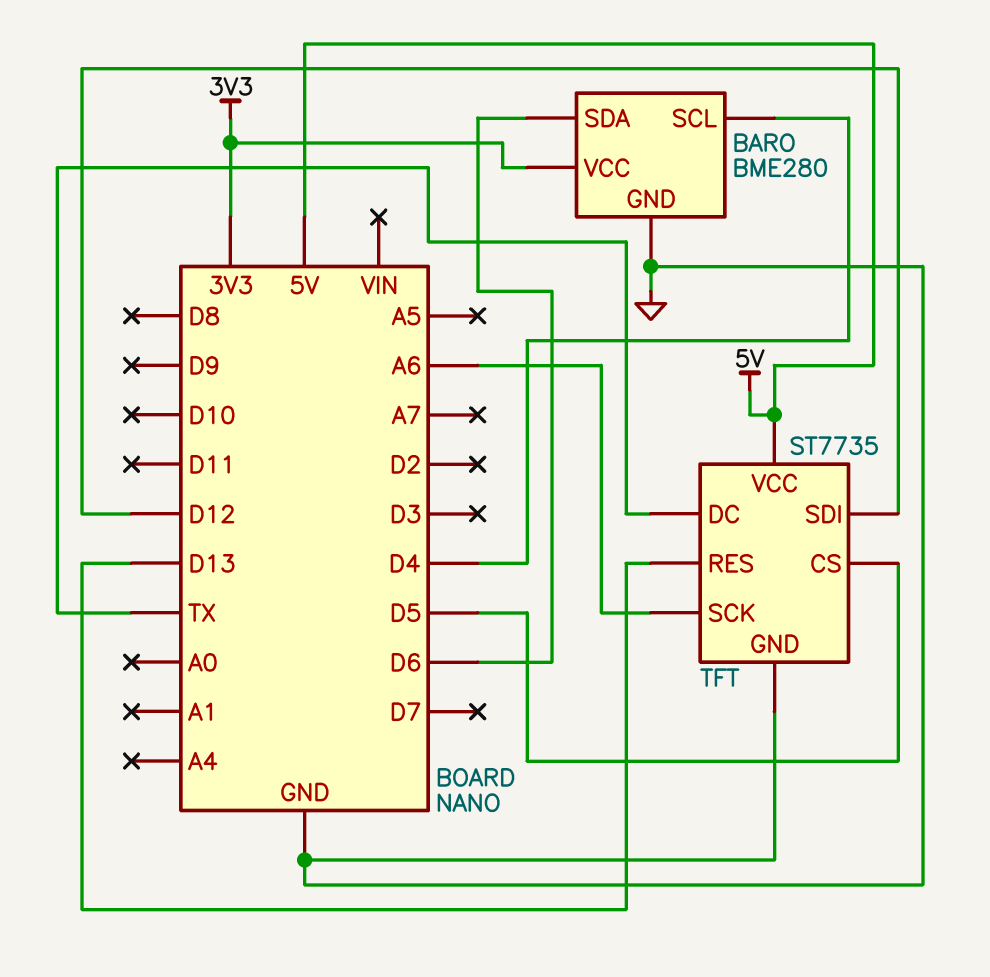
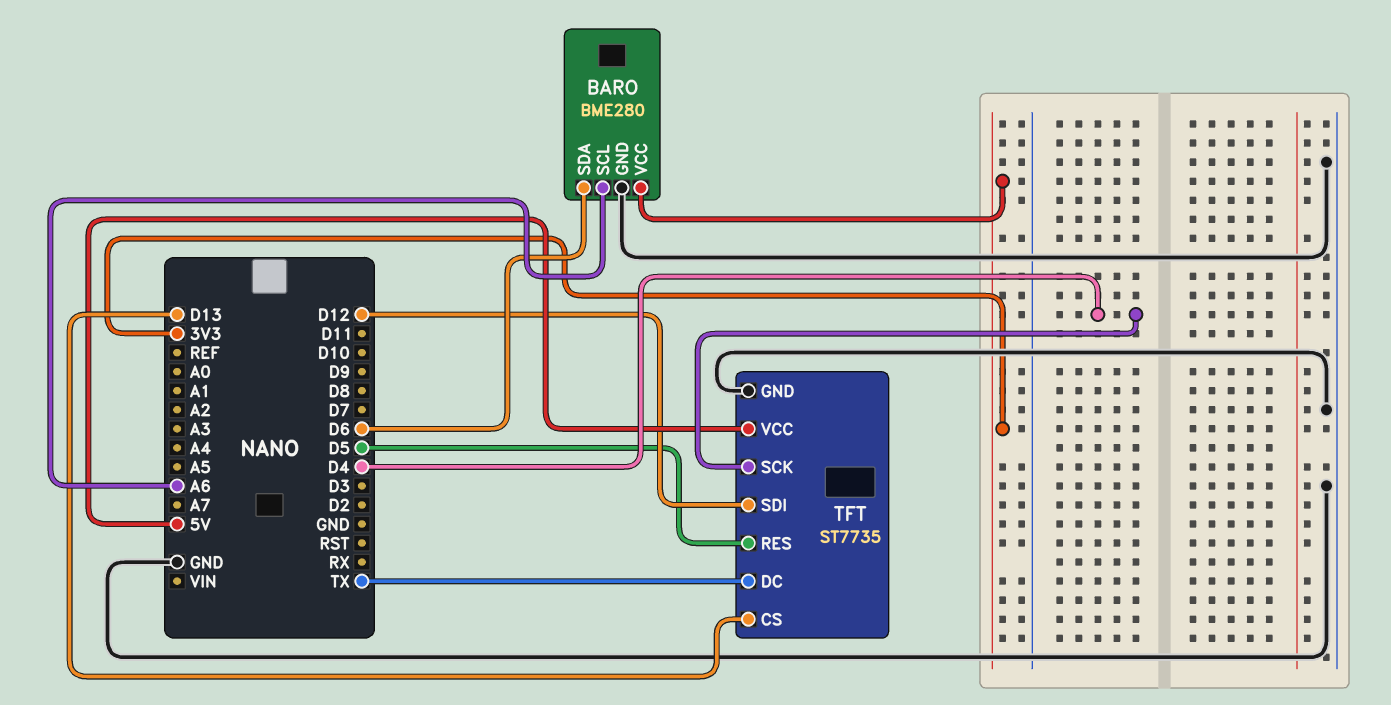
BARO pin SCL: D4 -> A6
TFT pin CS: D5 -> D13
TFT pin RES: D13 -> D5
TFT pin SCK: A6 -> D4

